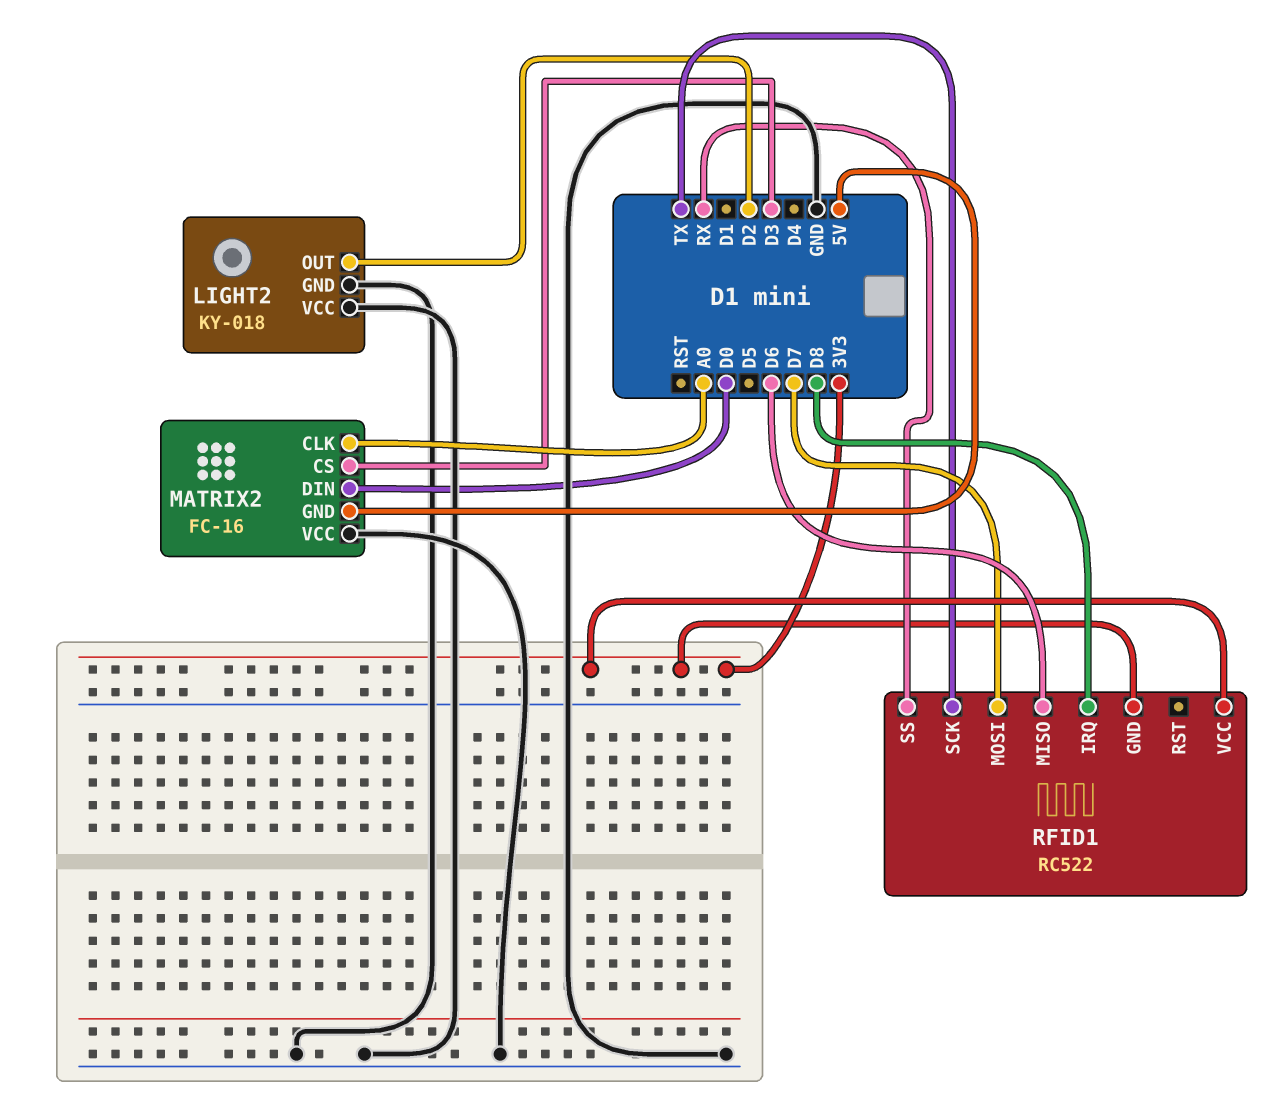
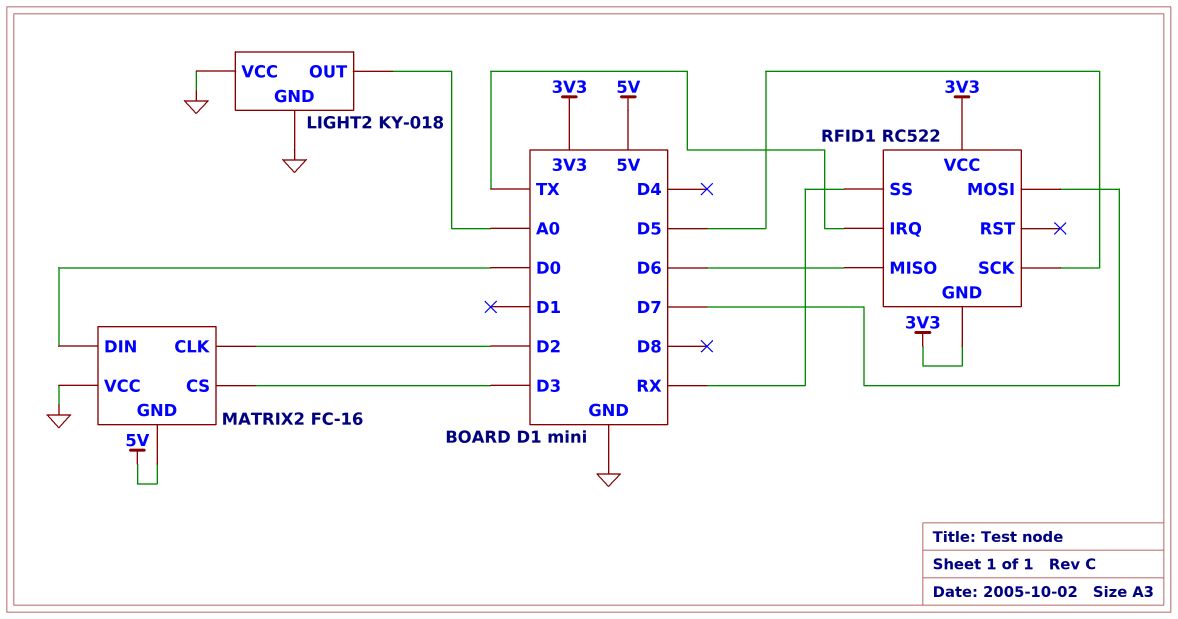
LIGHT2 pin OUT: D2 -> A0
MATRIX2 pin CLK: A0 -> D2
RFID1 pin IRQ: D8 -> TX
RFID1 pin SCK: TX -> D5

